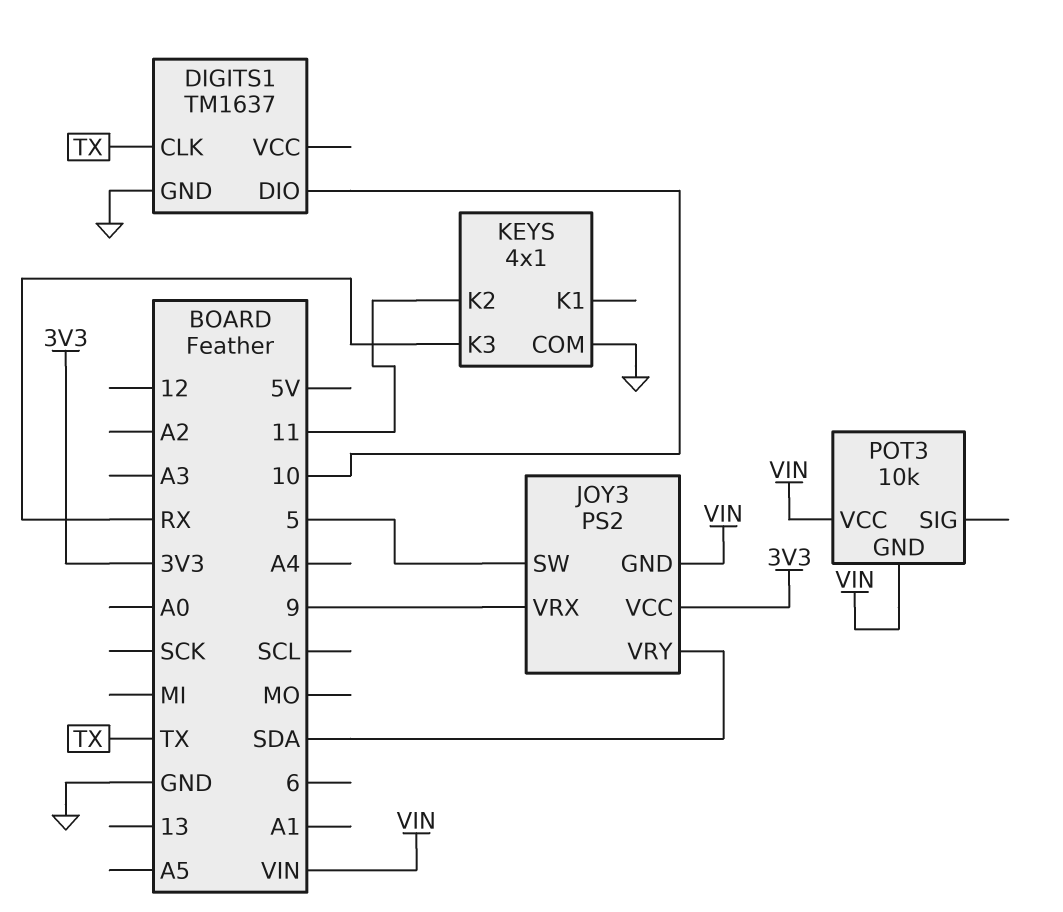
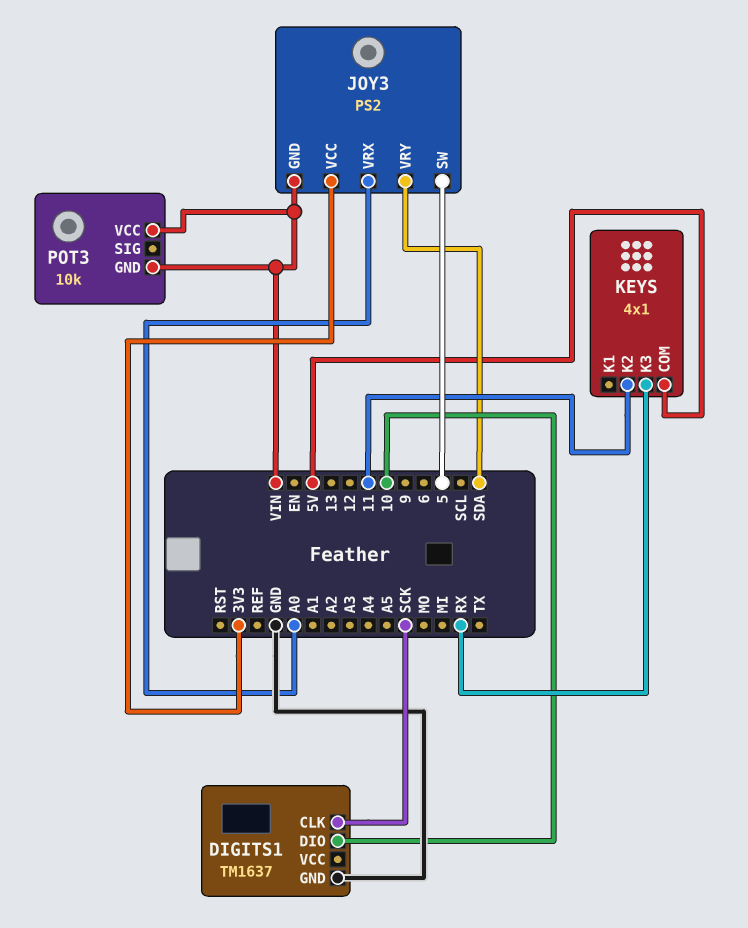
DIGITS1 pin CLK: TX -> SCK
JOY3 pin VRX: 9 -> A0
KEYS pin COM: GND -> 5V

